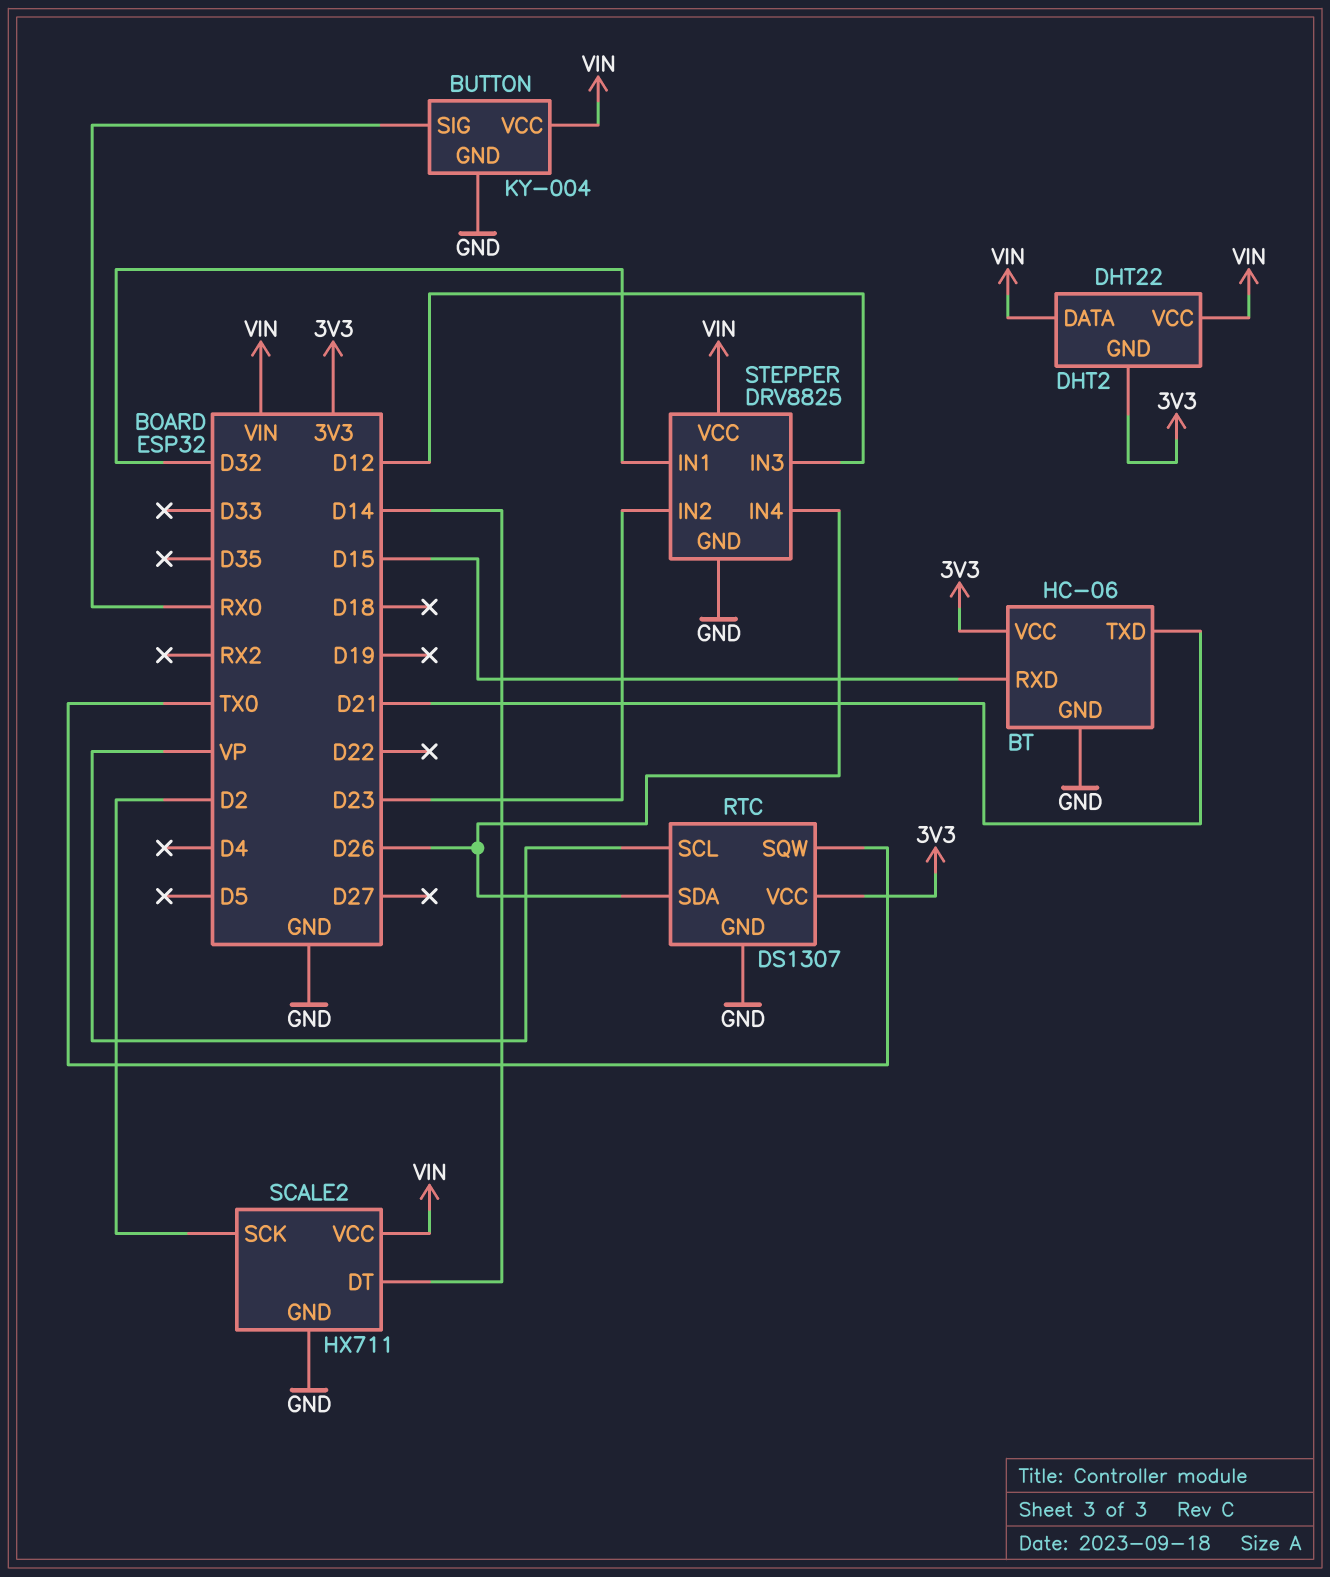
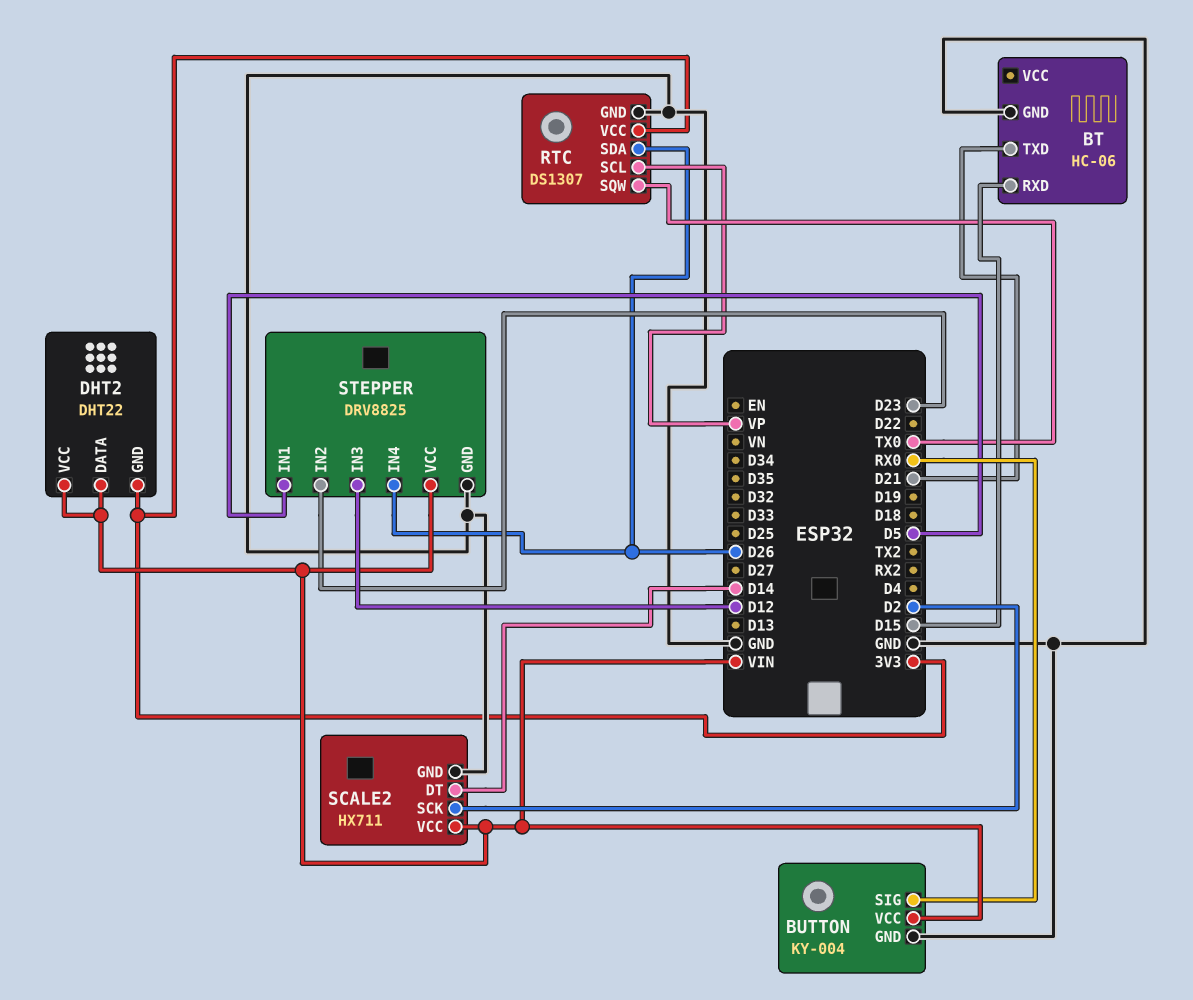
BT pin VCC: 3V3 -> none
STEPPER pin IN1: D32 -> D5

